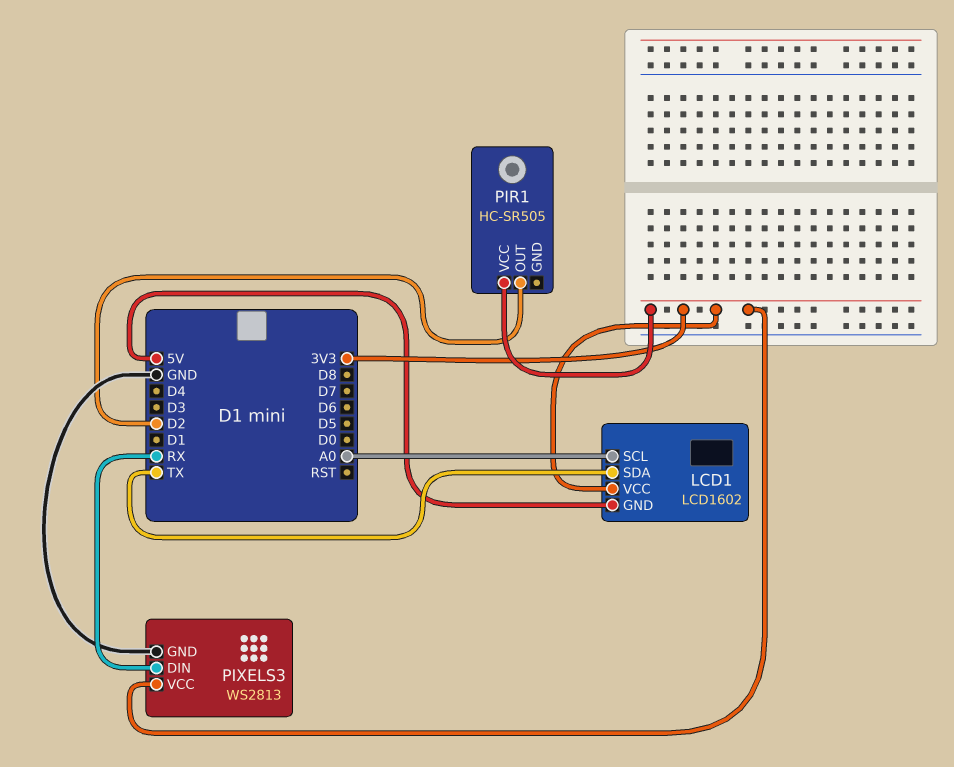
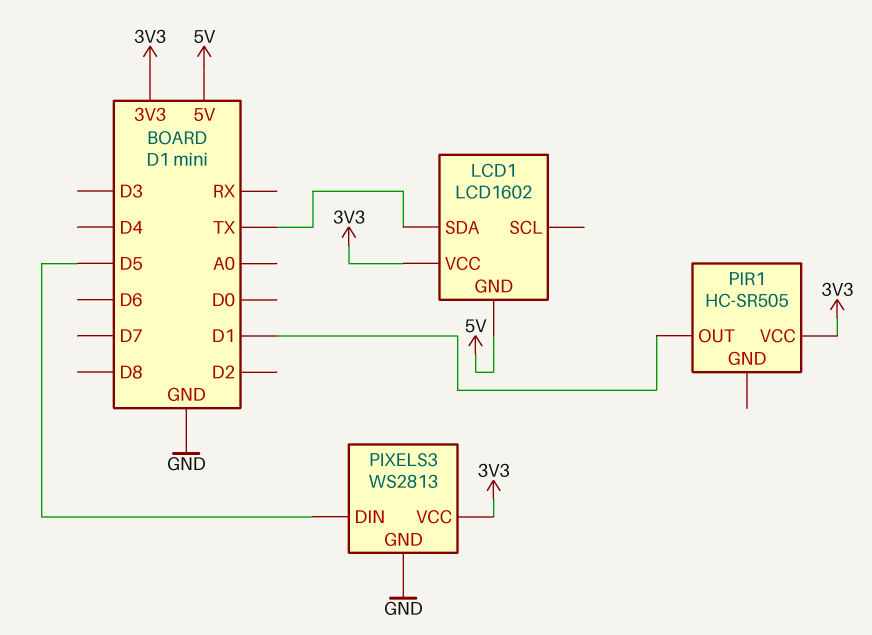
LCD1 pin SCL: A0 -> none
PIR1 pin OUT: D2 -> D1
PIXELS3 pin DIN: RX -> D5

